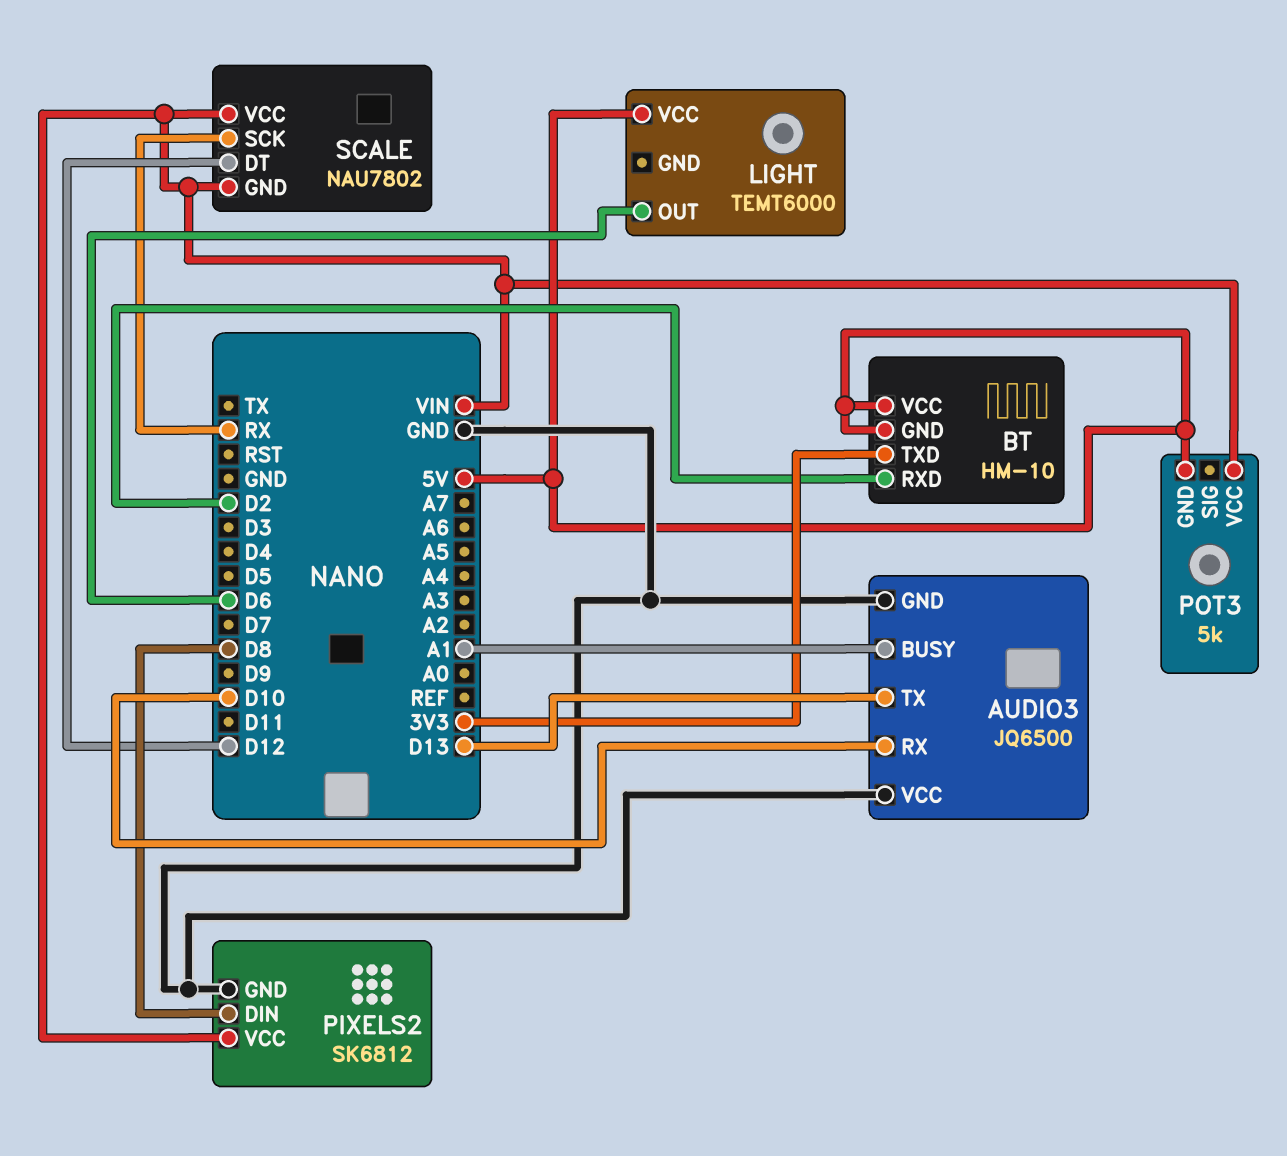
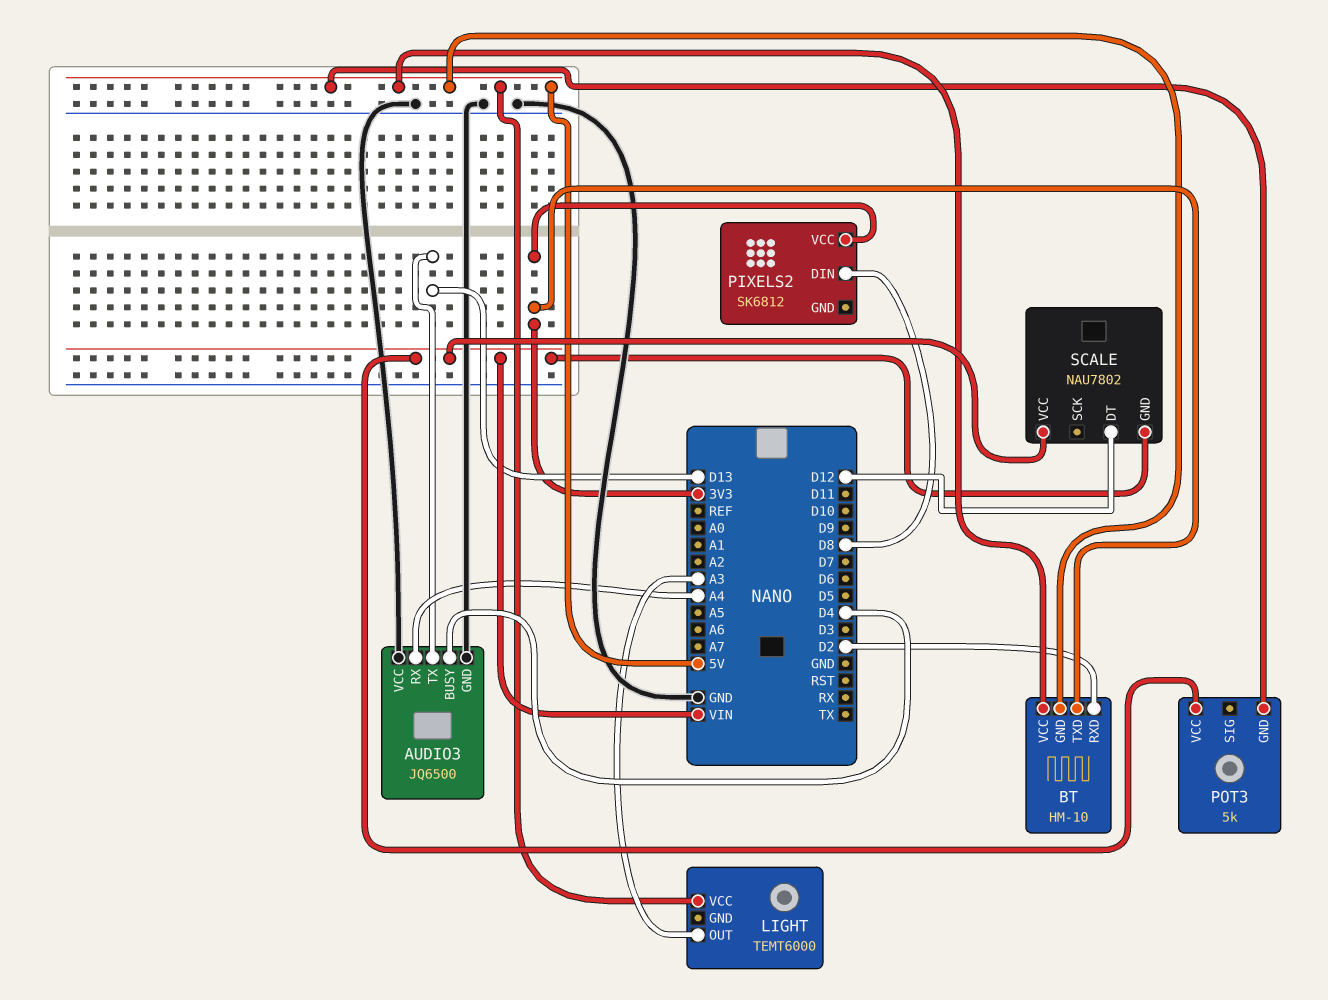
AUDIO3 pin BUSY: A1 -> D4
AUDIO3 pin RX: D10 -> A4
LIGHT pin OUT: D6 -> A3
PIXELS2 pin GND: GND -> none
PIXELS2 pin VCC: VIN -> 3V3
SCALE pin SCK: RX -> none

